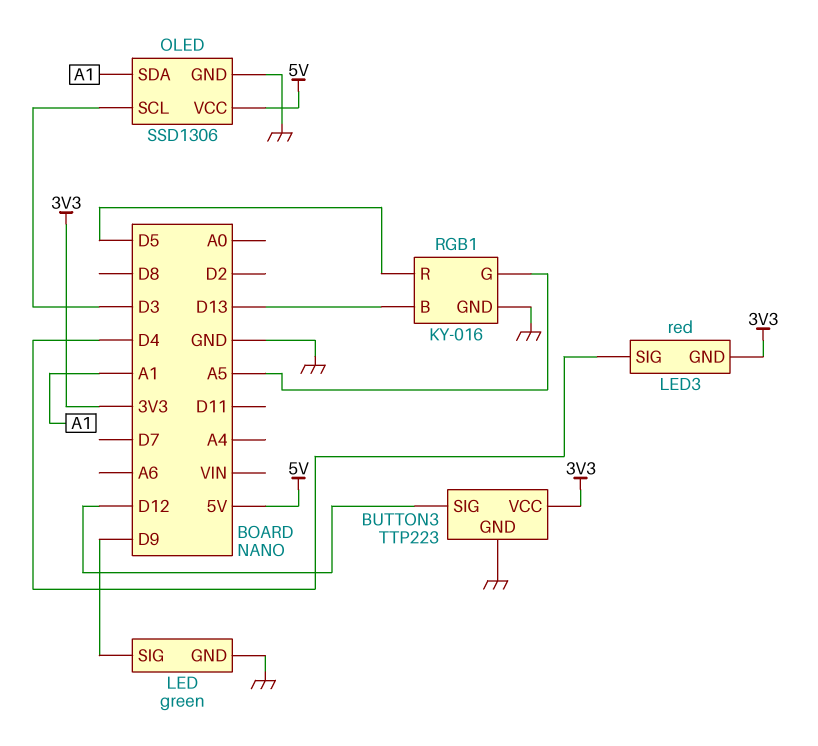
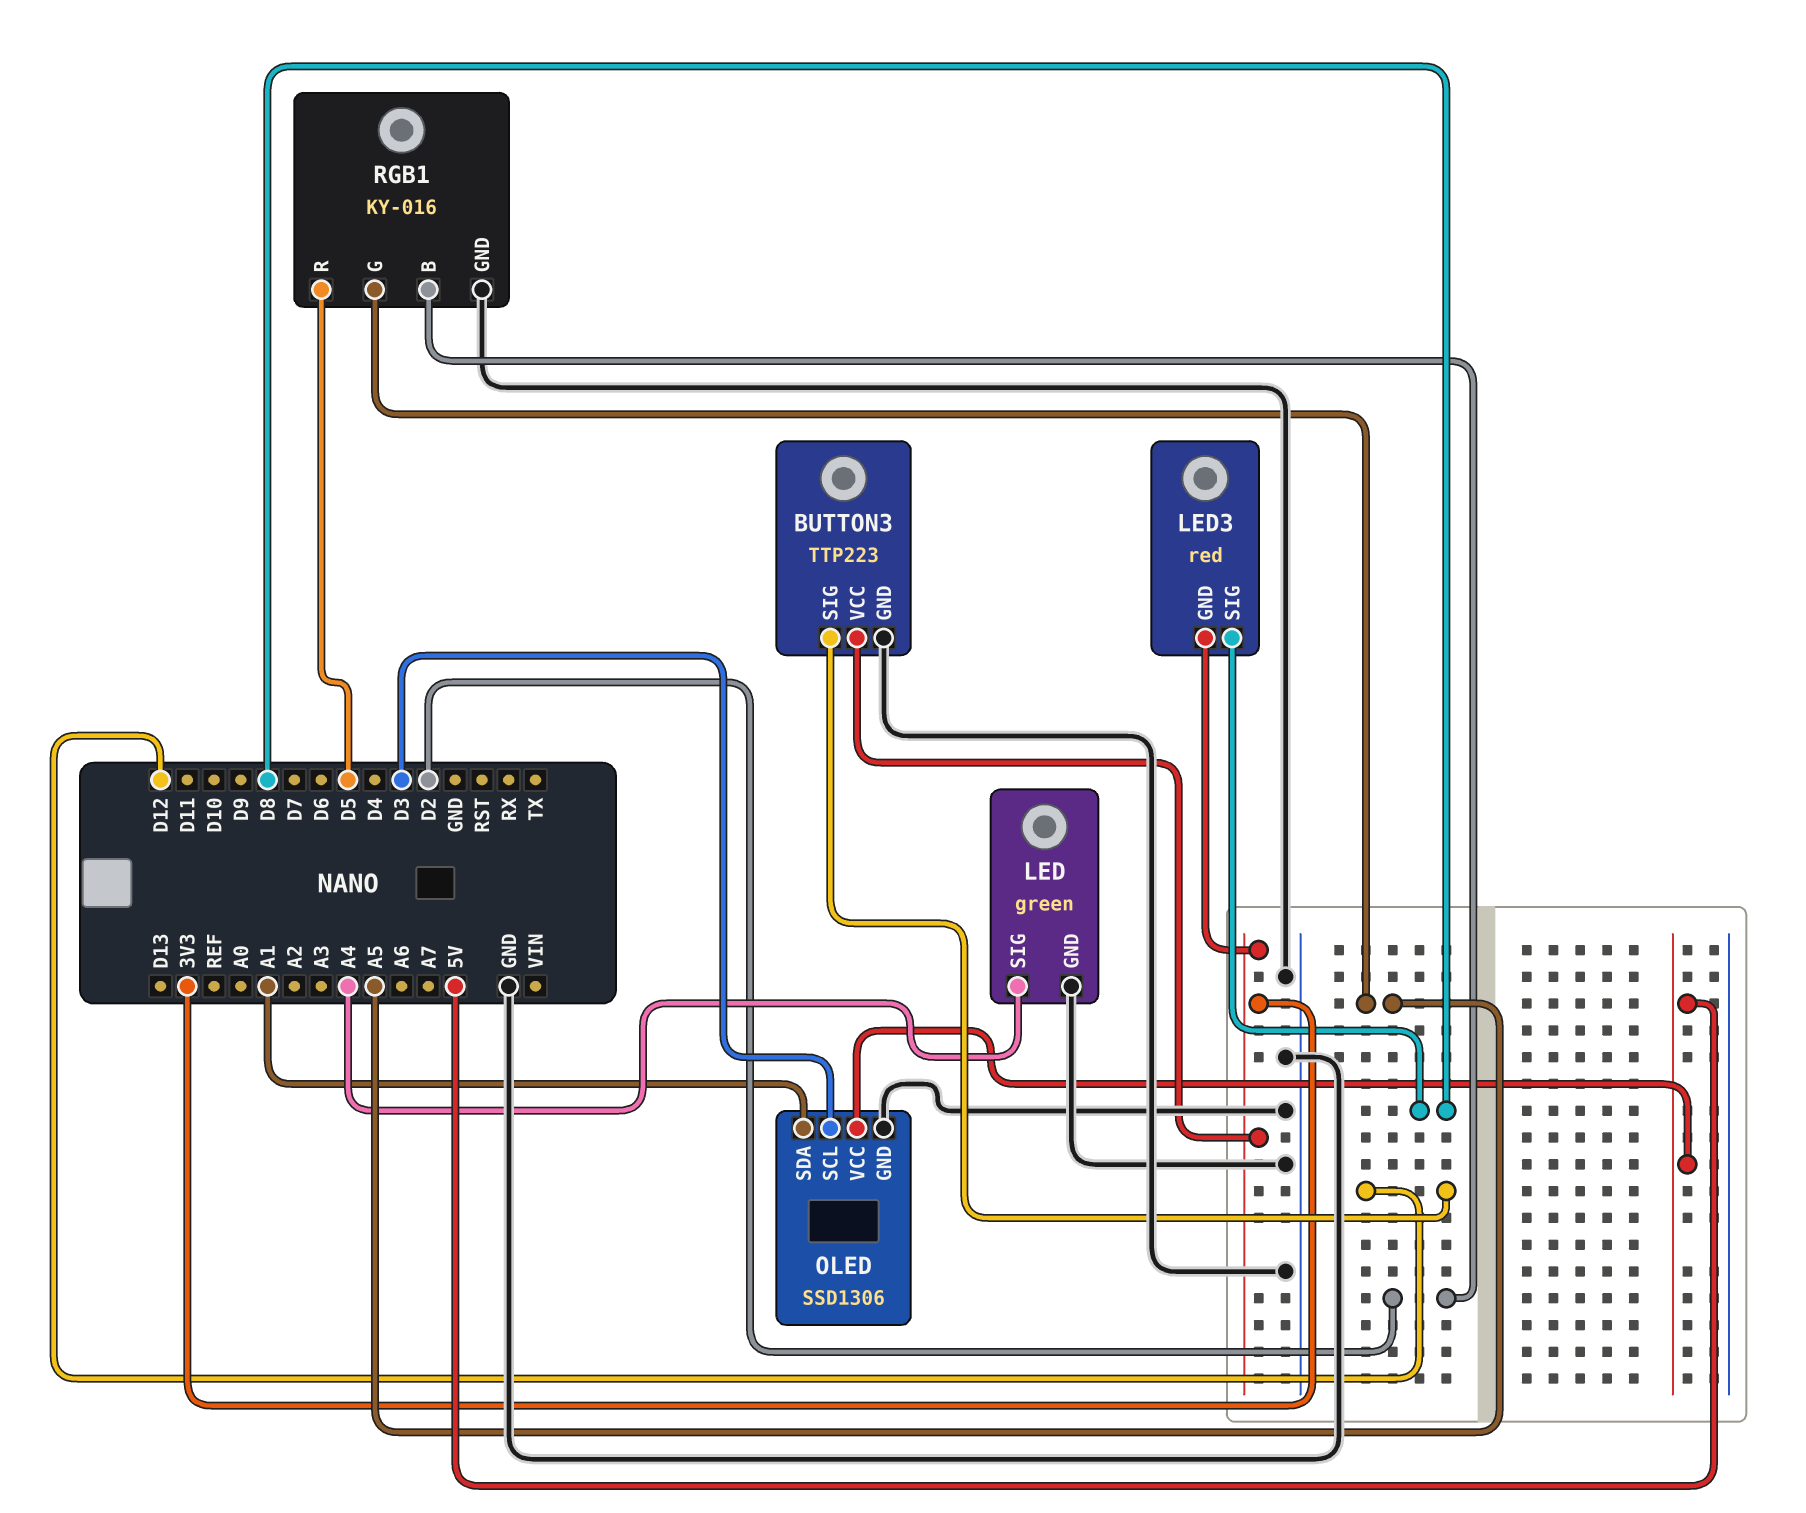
LED pin SIG: D9 -> A4
LED3 pin SIG: D4 -> D8
RGB1 pin B: D13 -> D2

